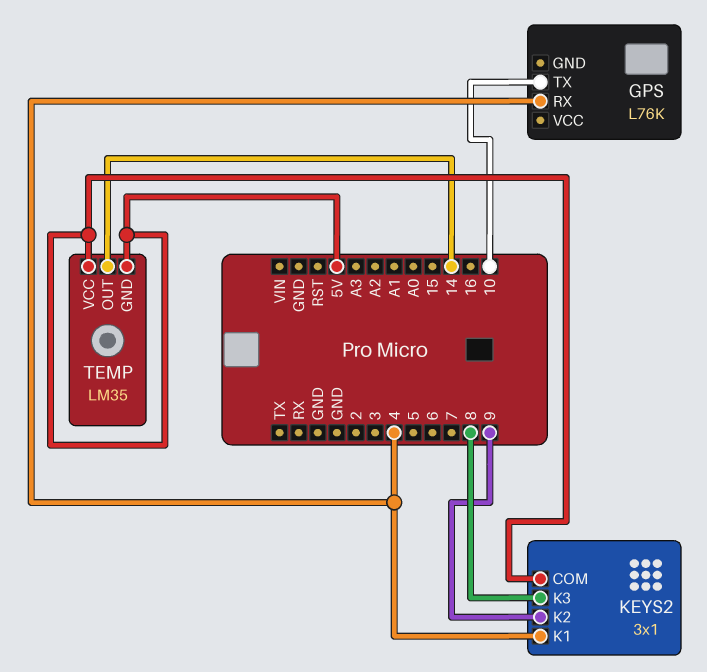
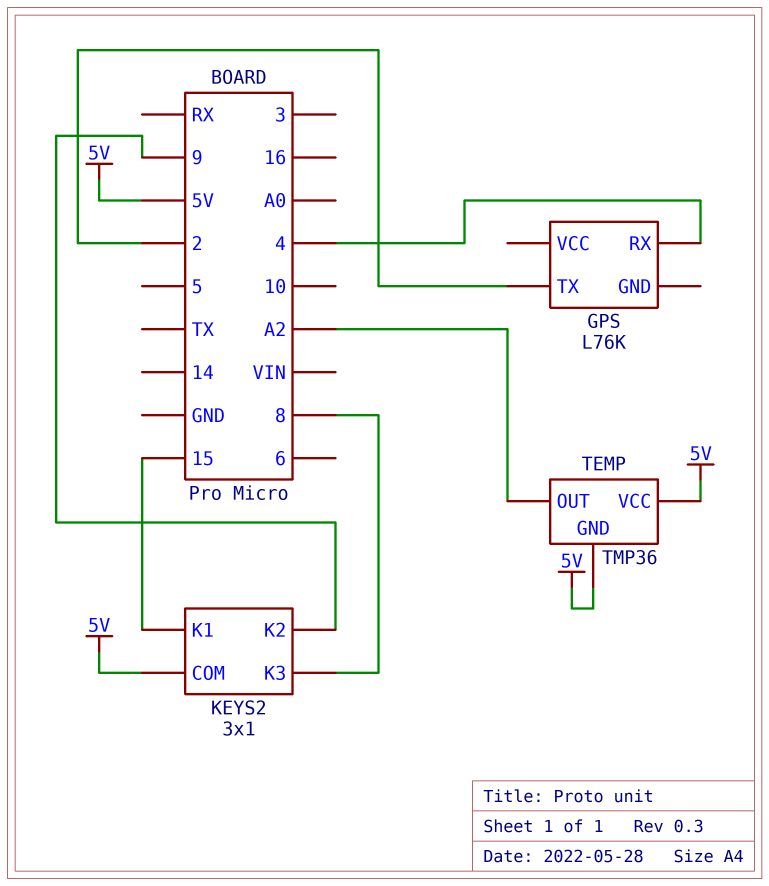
GPS pin TX: 10 -> 2
KEYS2 pin K1: 4 -> 15
TEMP: LM35 -> TMP36
TEMP pin OUT: 14 -> A2

